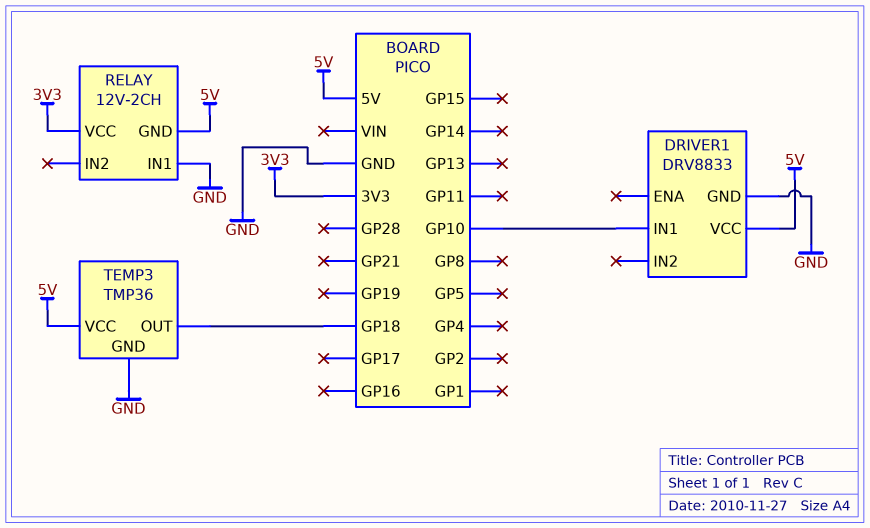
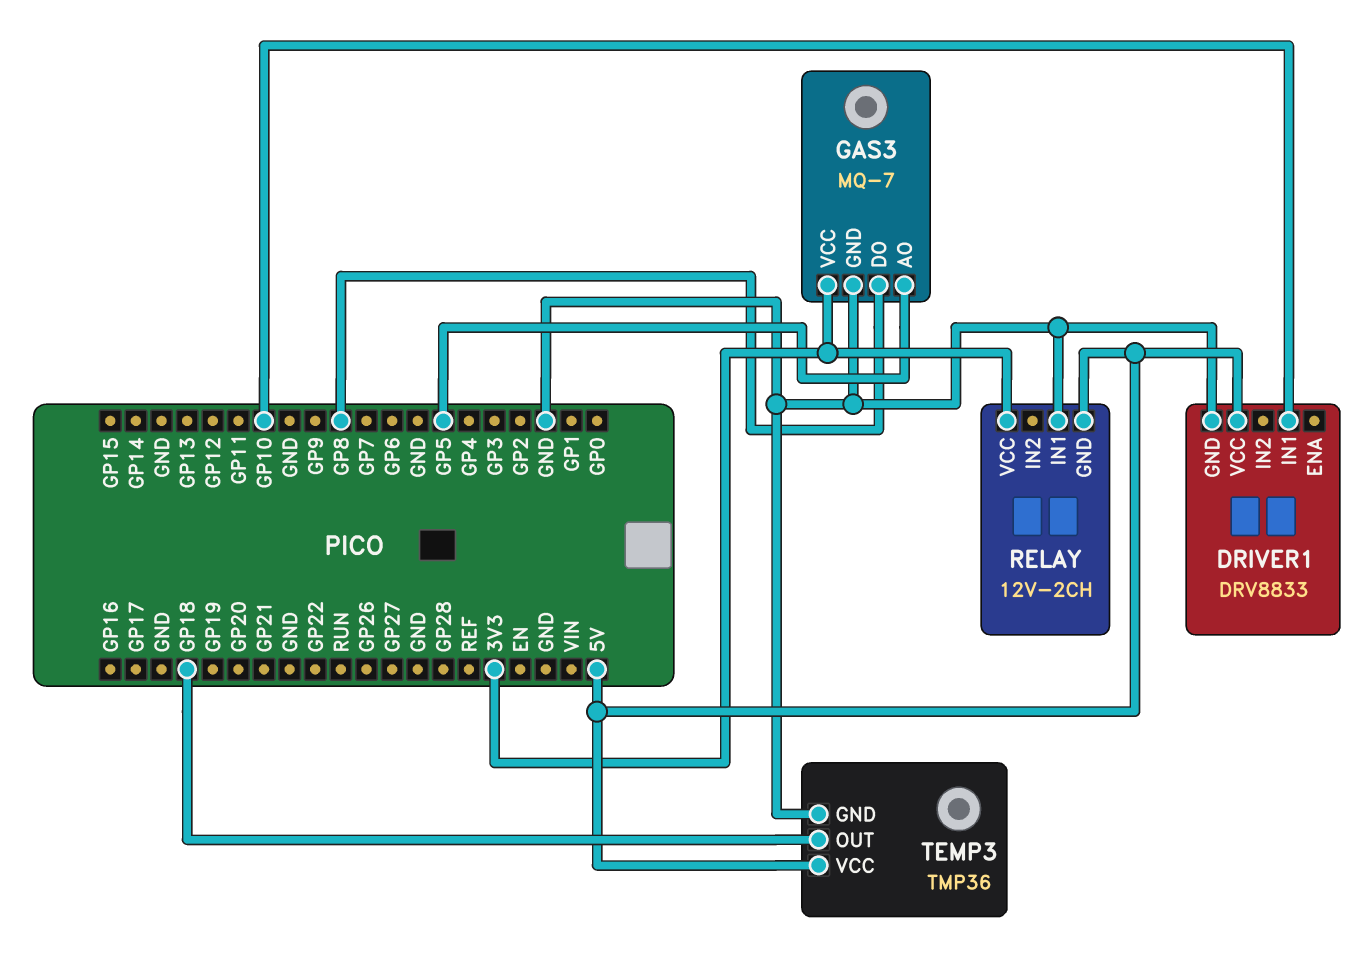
GAS3: none -> MQ-7
GAS3 pin AO: none -> GP5
GAS3 pin DO: none -> GP8
GAS3 pin GND: none -> GND
GAS3 pin VCC: none -> 3V3

